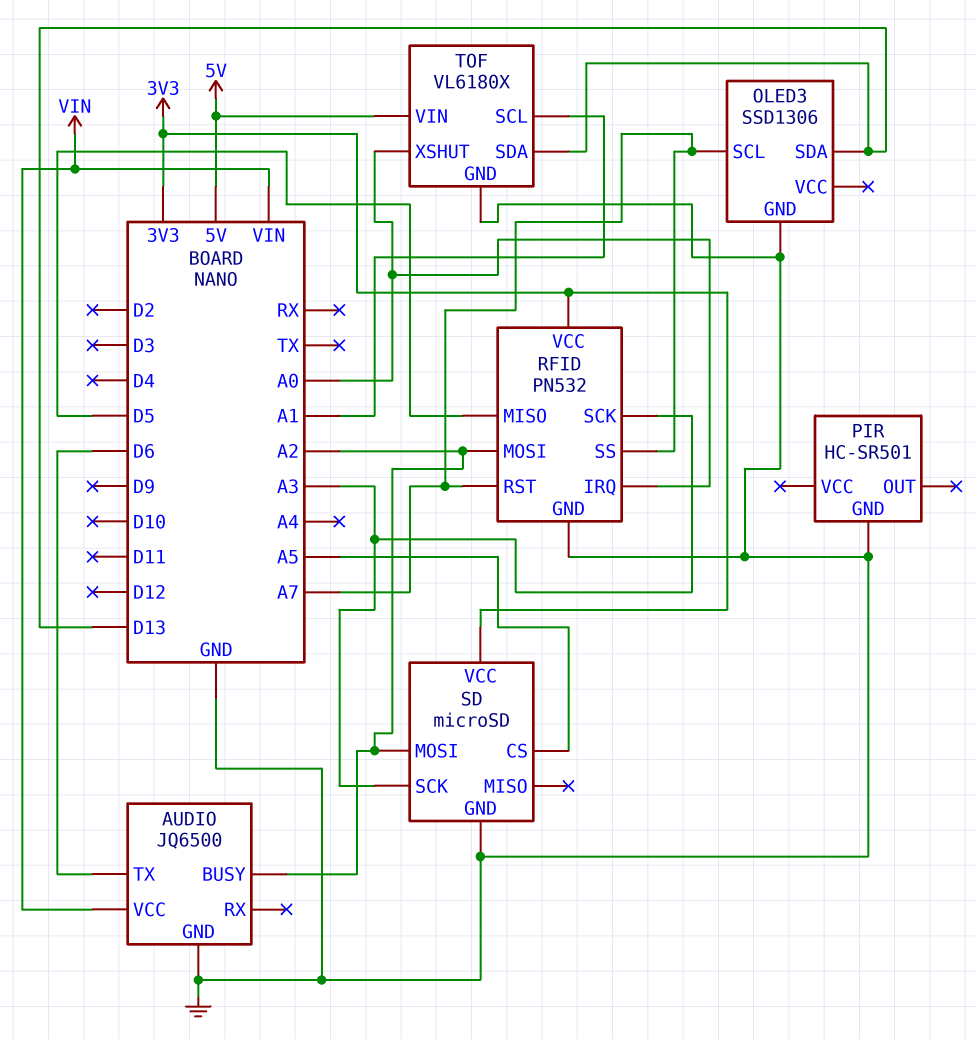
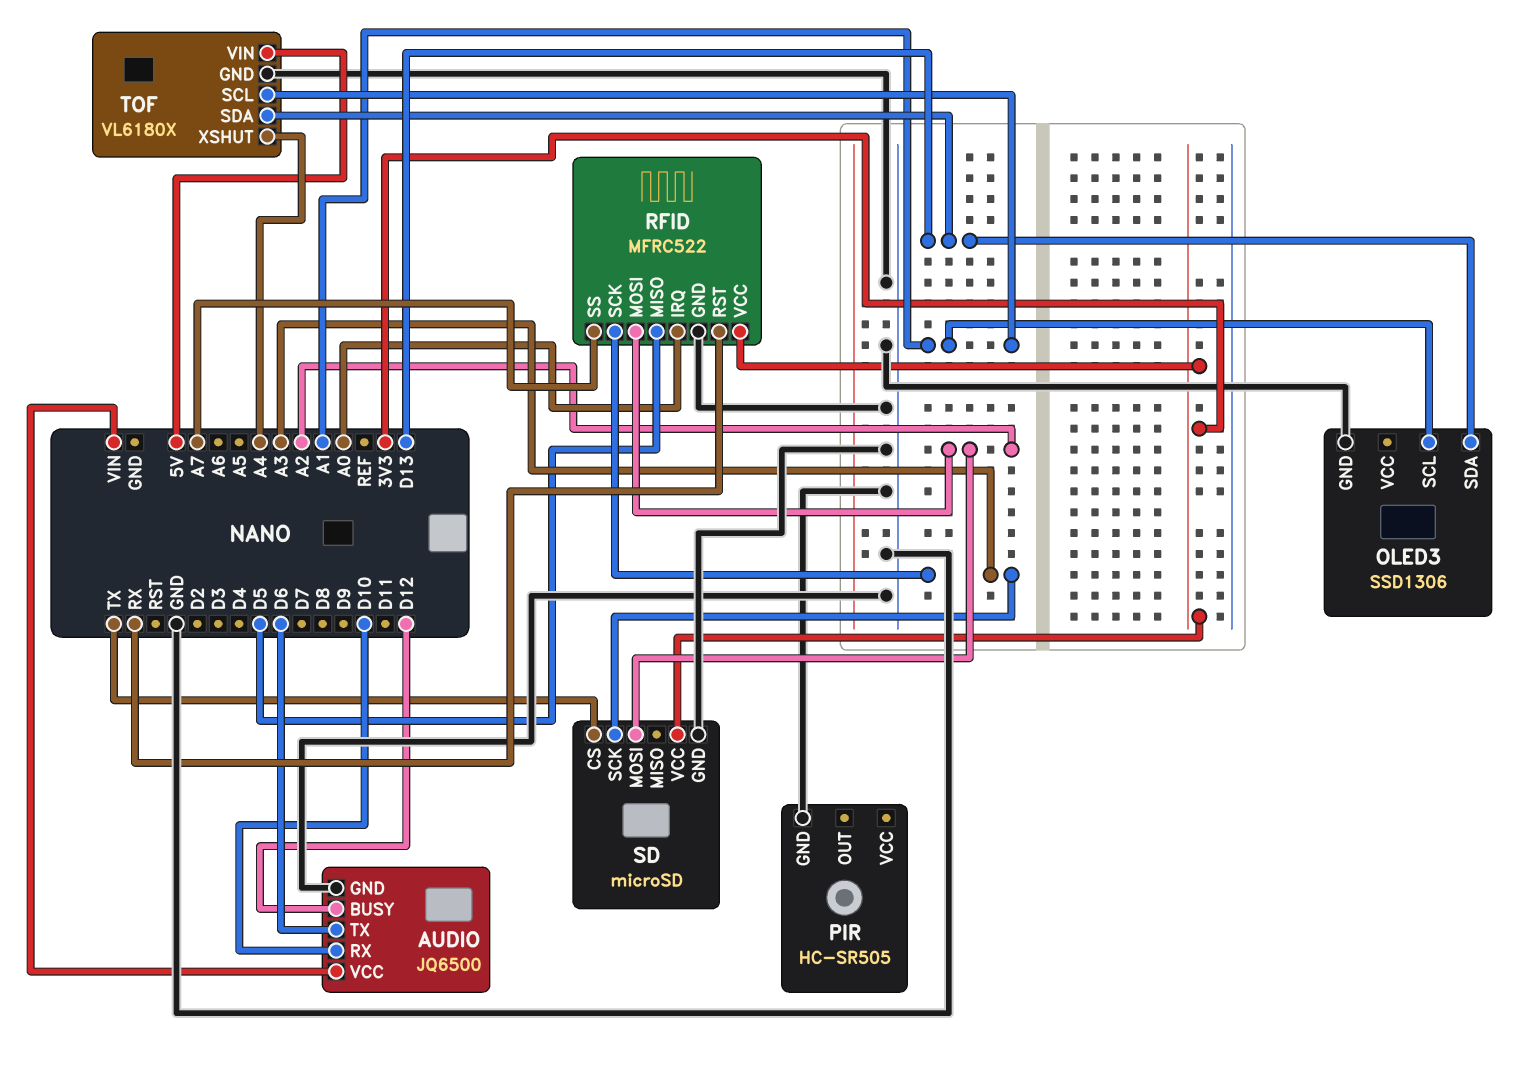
AUDIO pin BUSY: A2 -> D12
AUDIO pin RX: none -> D10
OLED3 pin SCL: A7 -> A1
PIR: HC-SR501 -> HC-SR505
RFID: PN532 -> MFRC522
RFID pin RST: A7 -> RX
SD pin CS: A5 -> TX
TOF pin XSHUT: A0 -> A4

